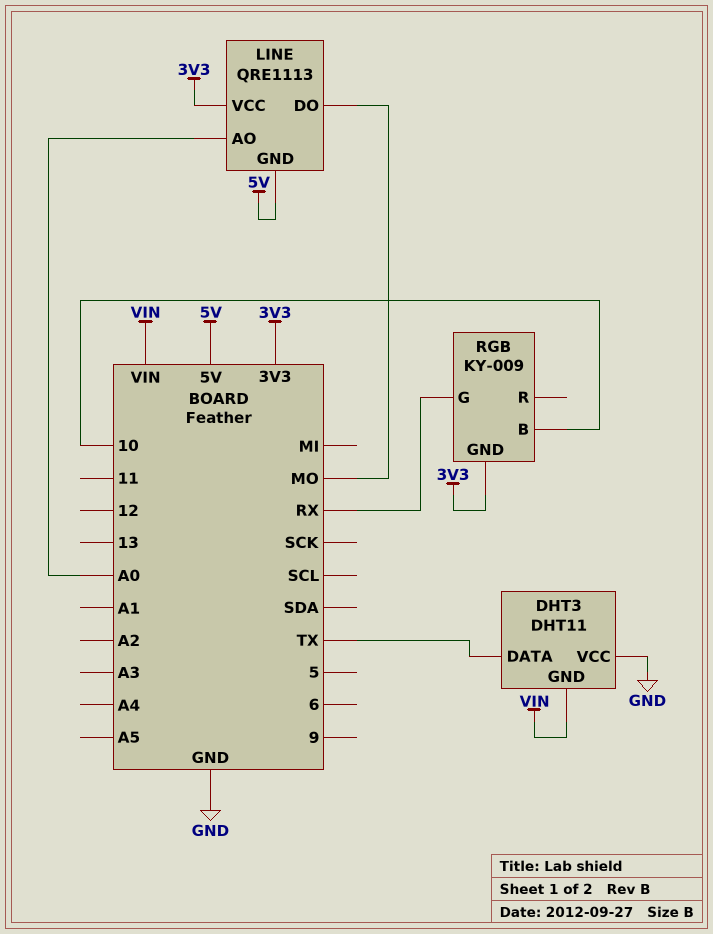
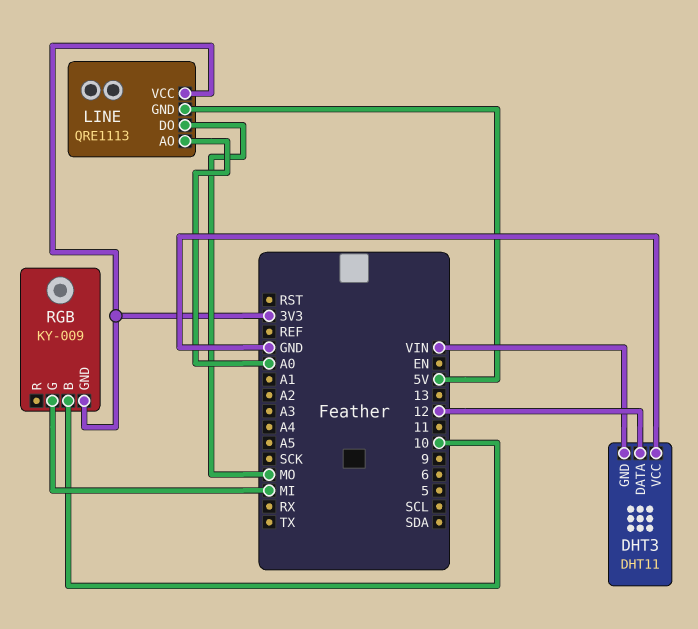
DHT3 pin DATA: TX -> 12
RGB pin G: RX -> MI

